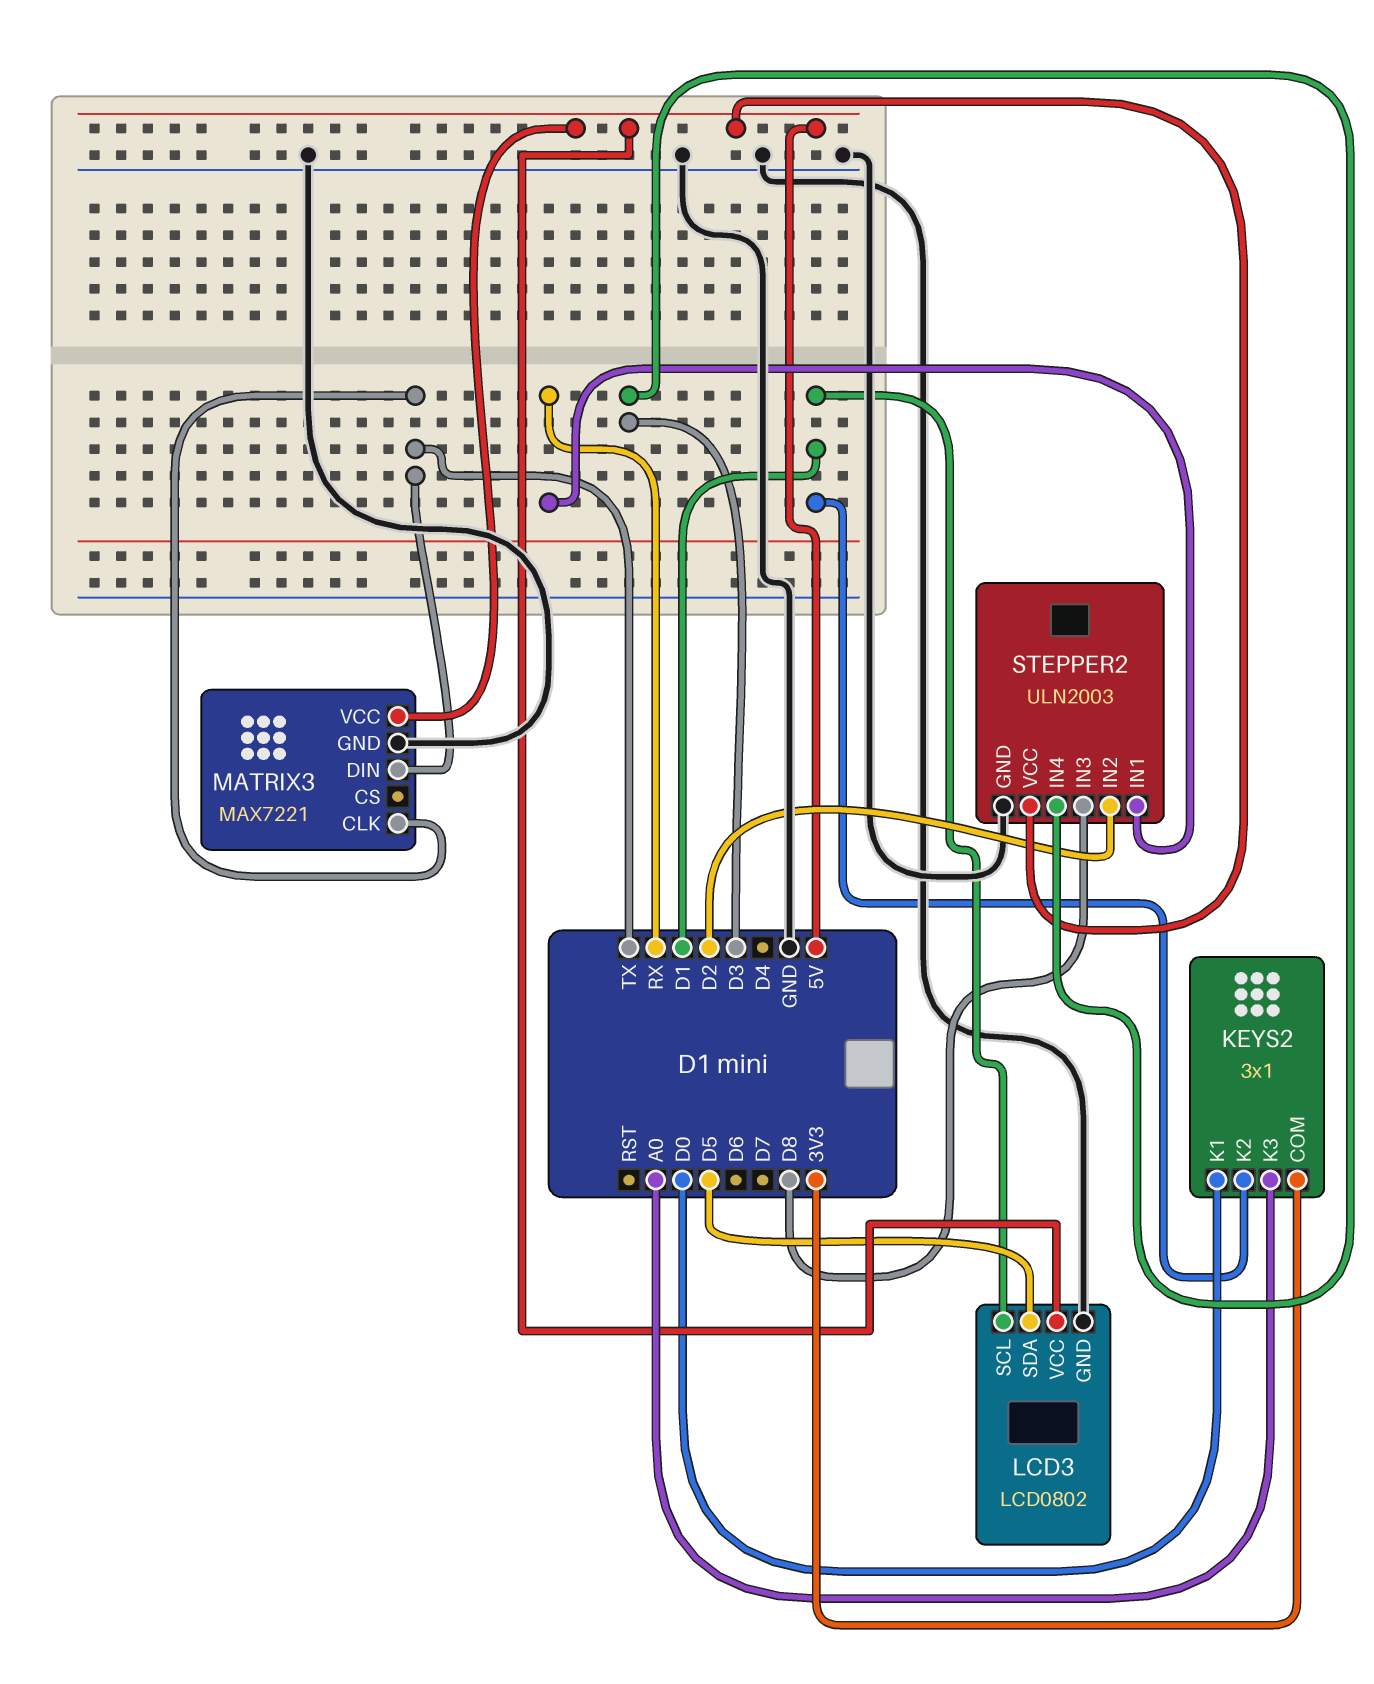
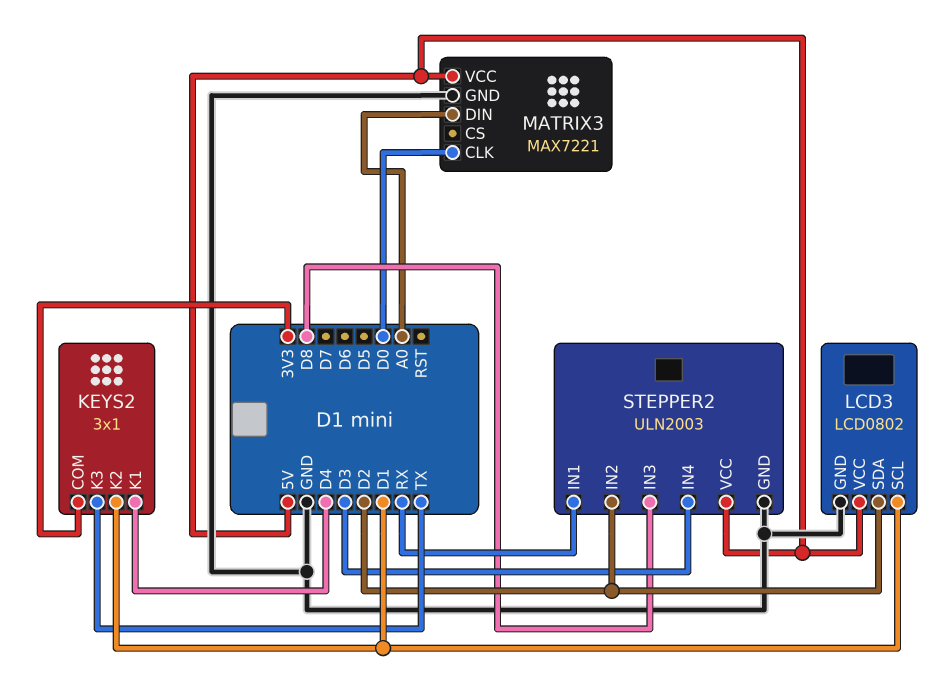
KEYS2 pin K1: D0 -> D4
KEYS2 pin K3: A0 -> TX
LCD3 pin SDA: D5 -> D2
MATRIX3 pin CLK: TX -> D0
MATRIX3 pin DIN: TX -> A0

